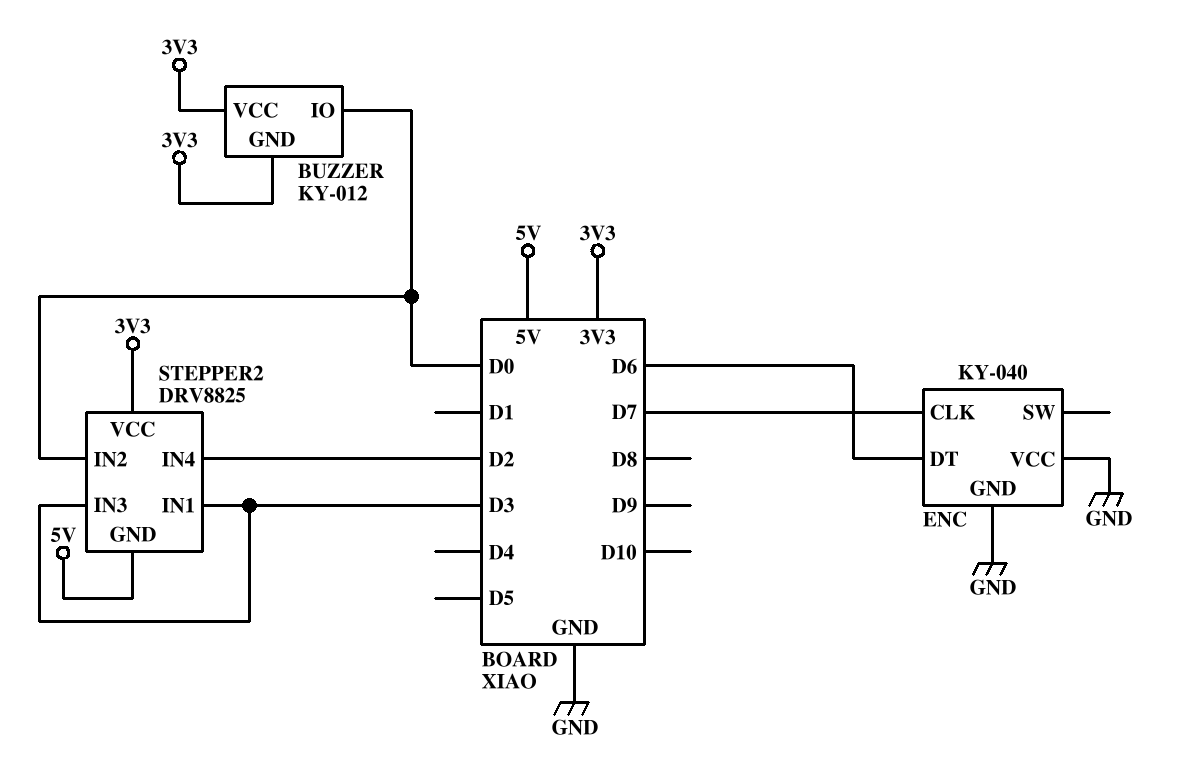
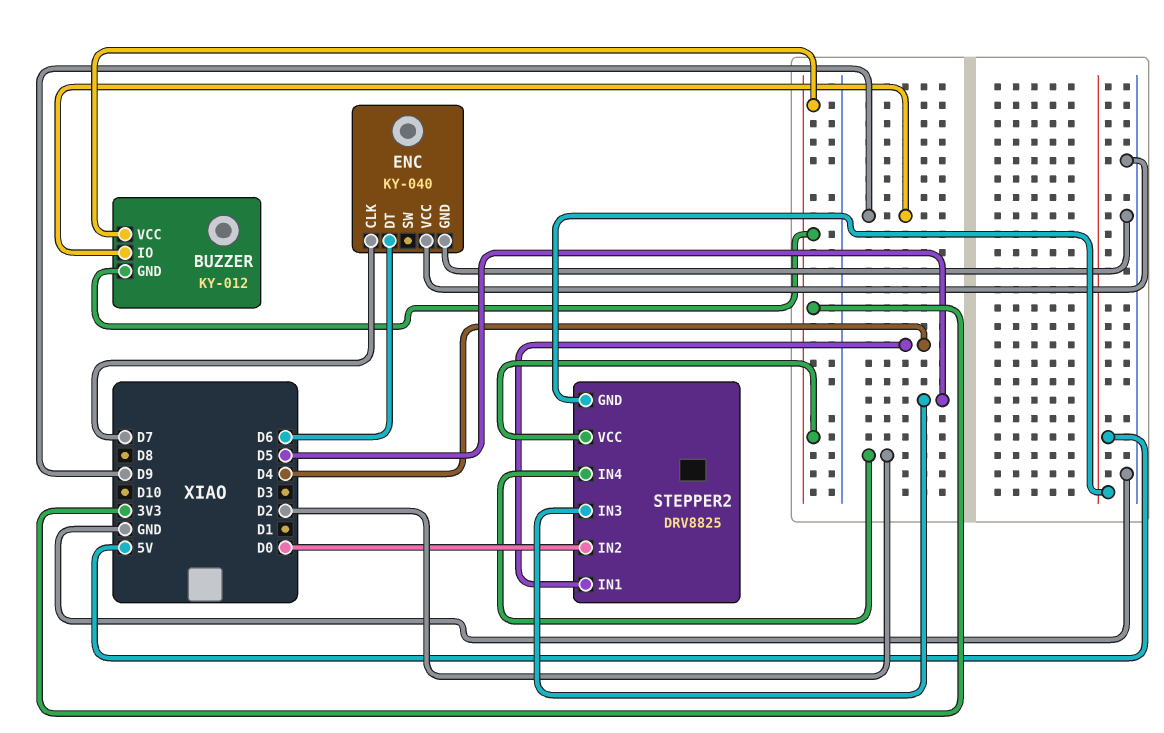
BUZZER pin IO: D0 -> D9
STEPPER2 pin IN1: D3 -> D4
STEPPER2 pin IN3: D3 -> D5

